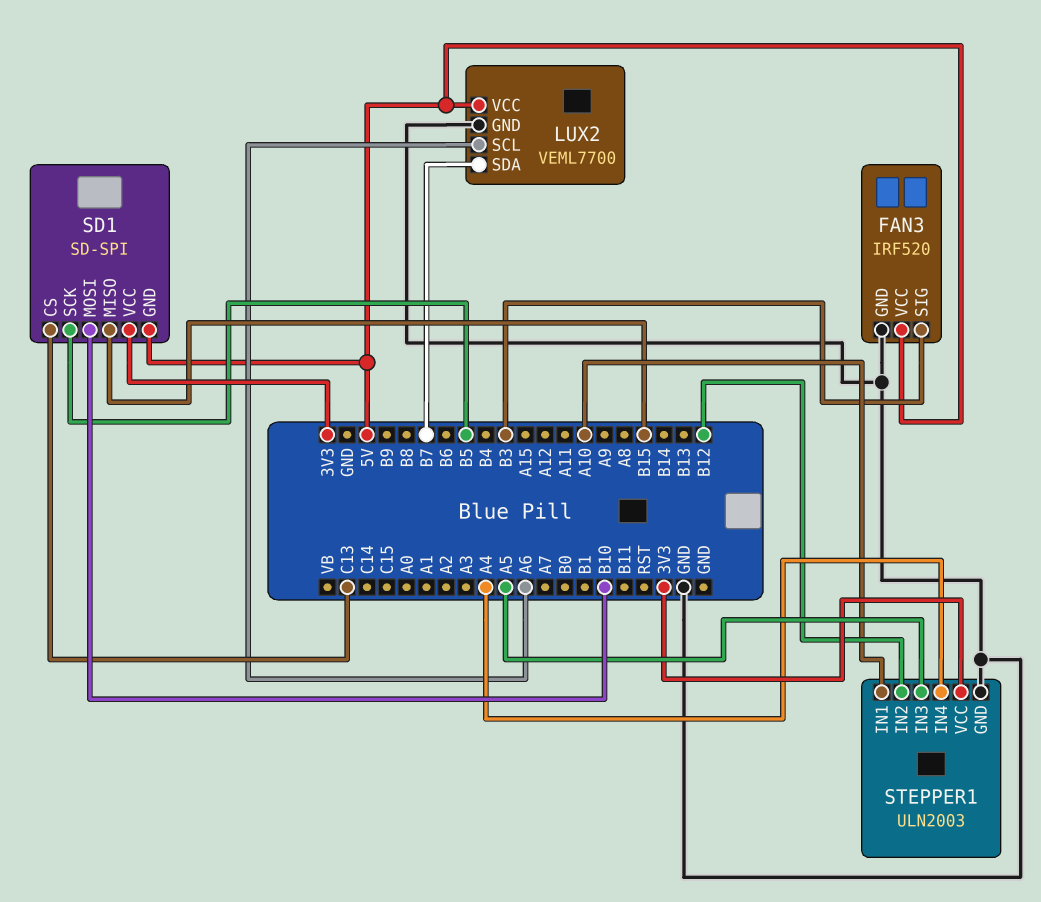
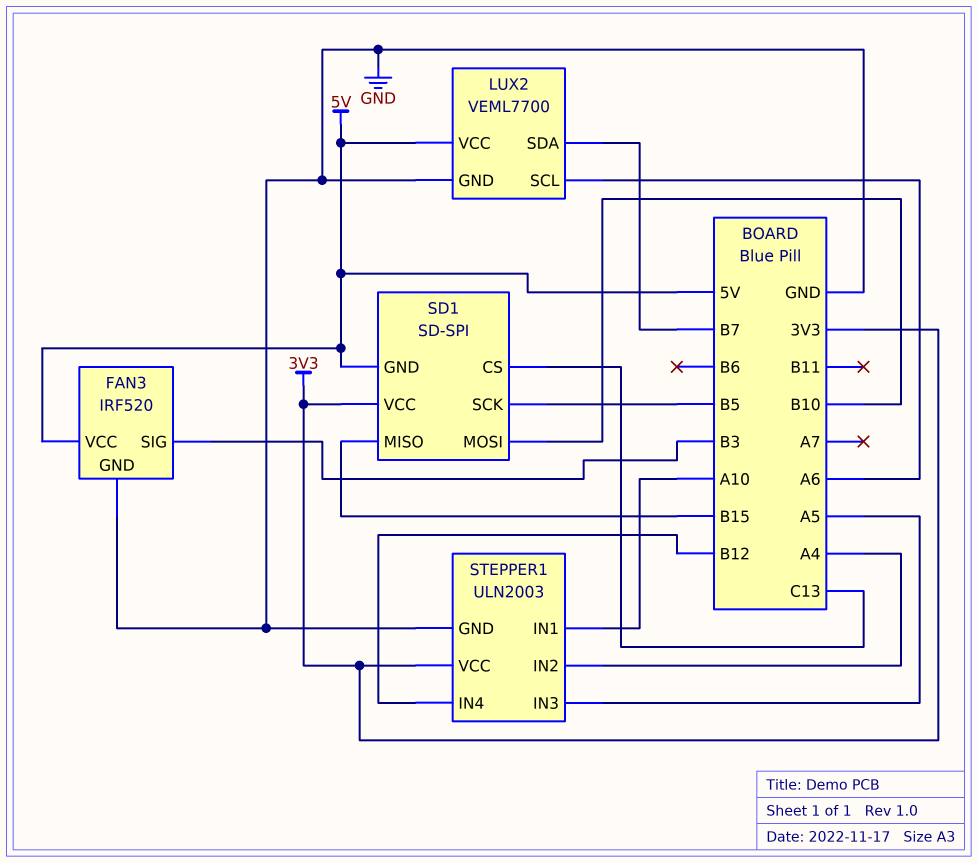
STEPPER1 pin IN2: B12 -> A4
STEPPER1 pin IN4: A4 -> B12

